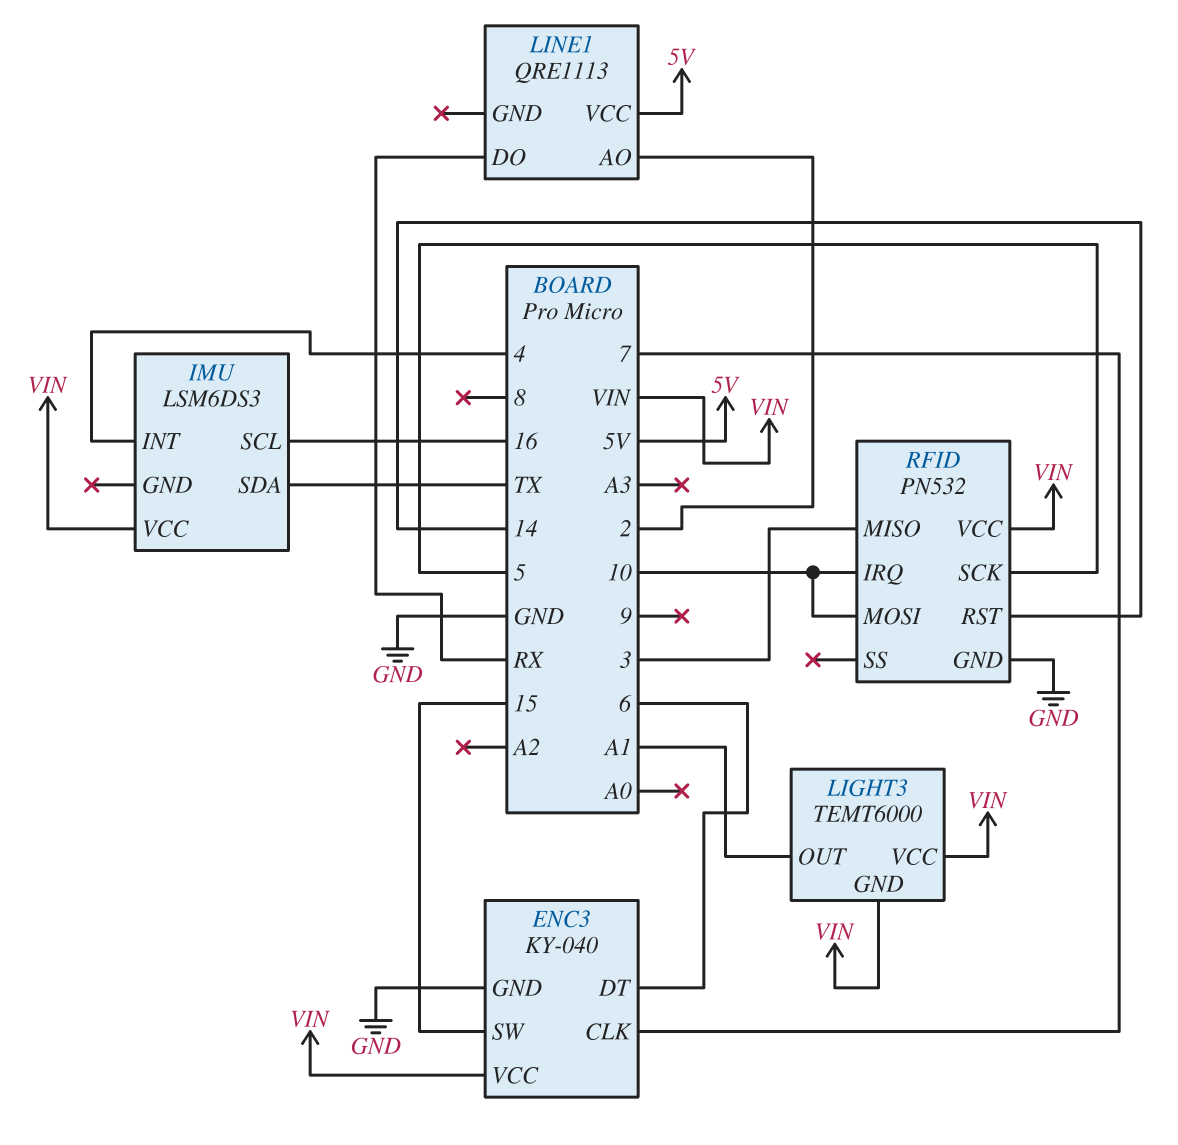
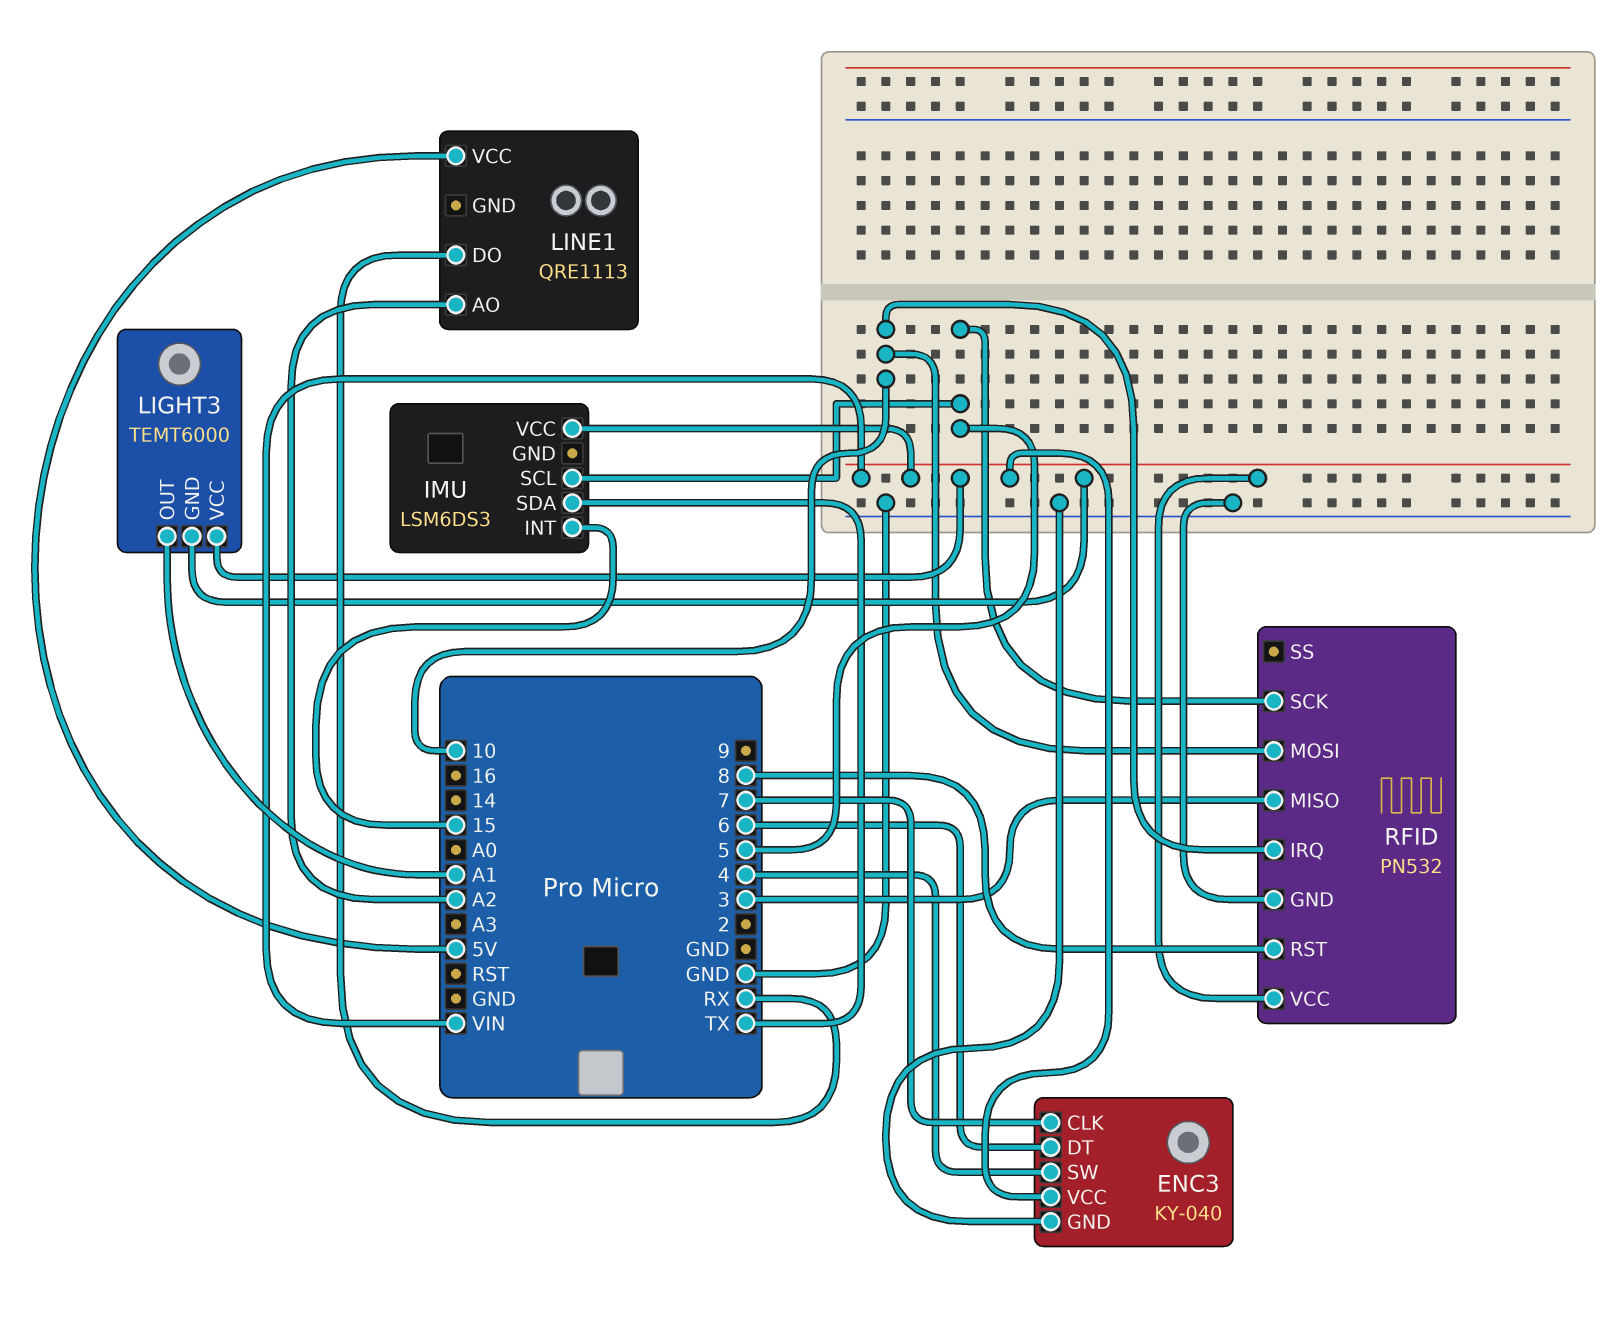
ENC3 pin SW: 15 -> 4
IMU pin INT: 4 -> 15
IMU pin SCL: 16 -> 5
LINE1 pin AO: 2 -> A2
RFID pin RST: 14 -> 8

